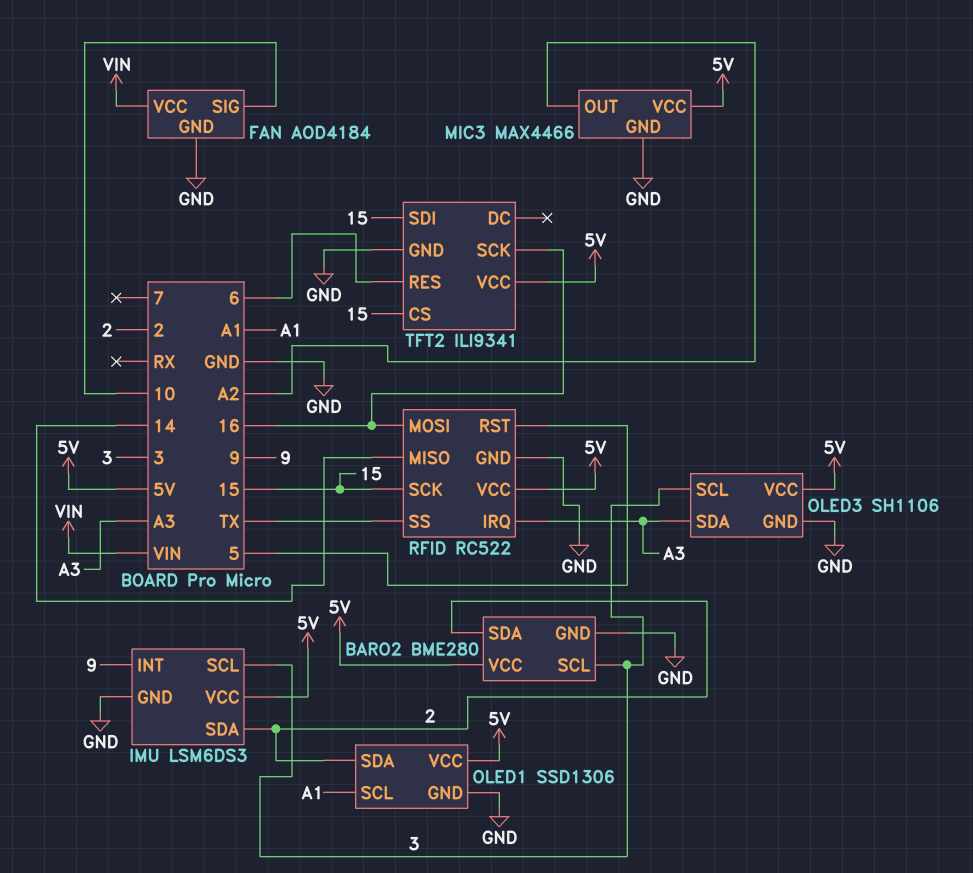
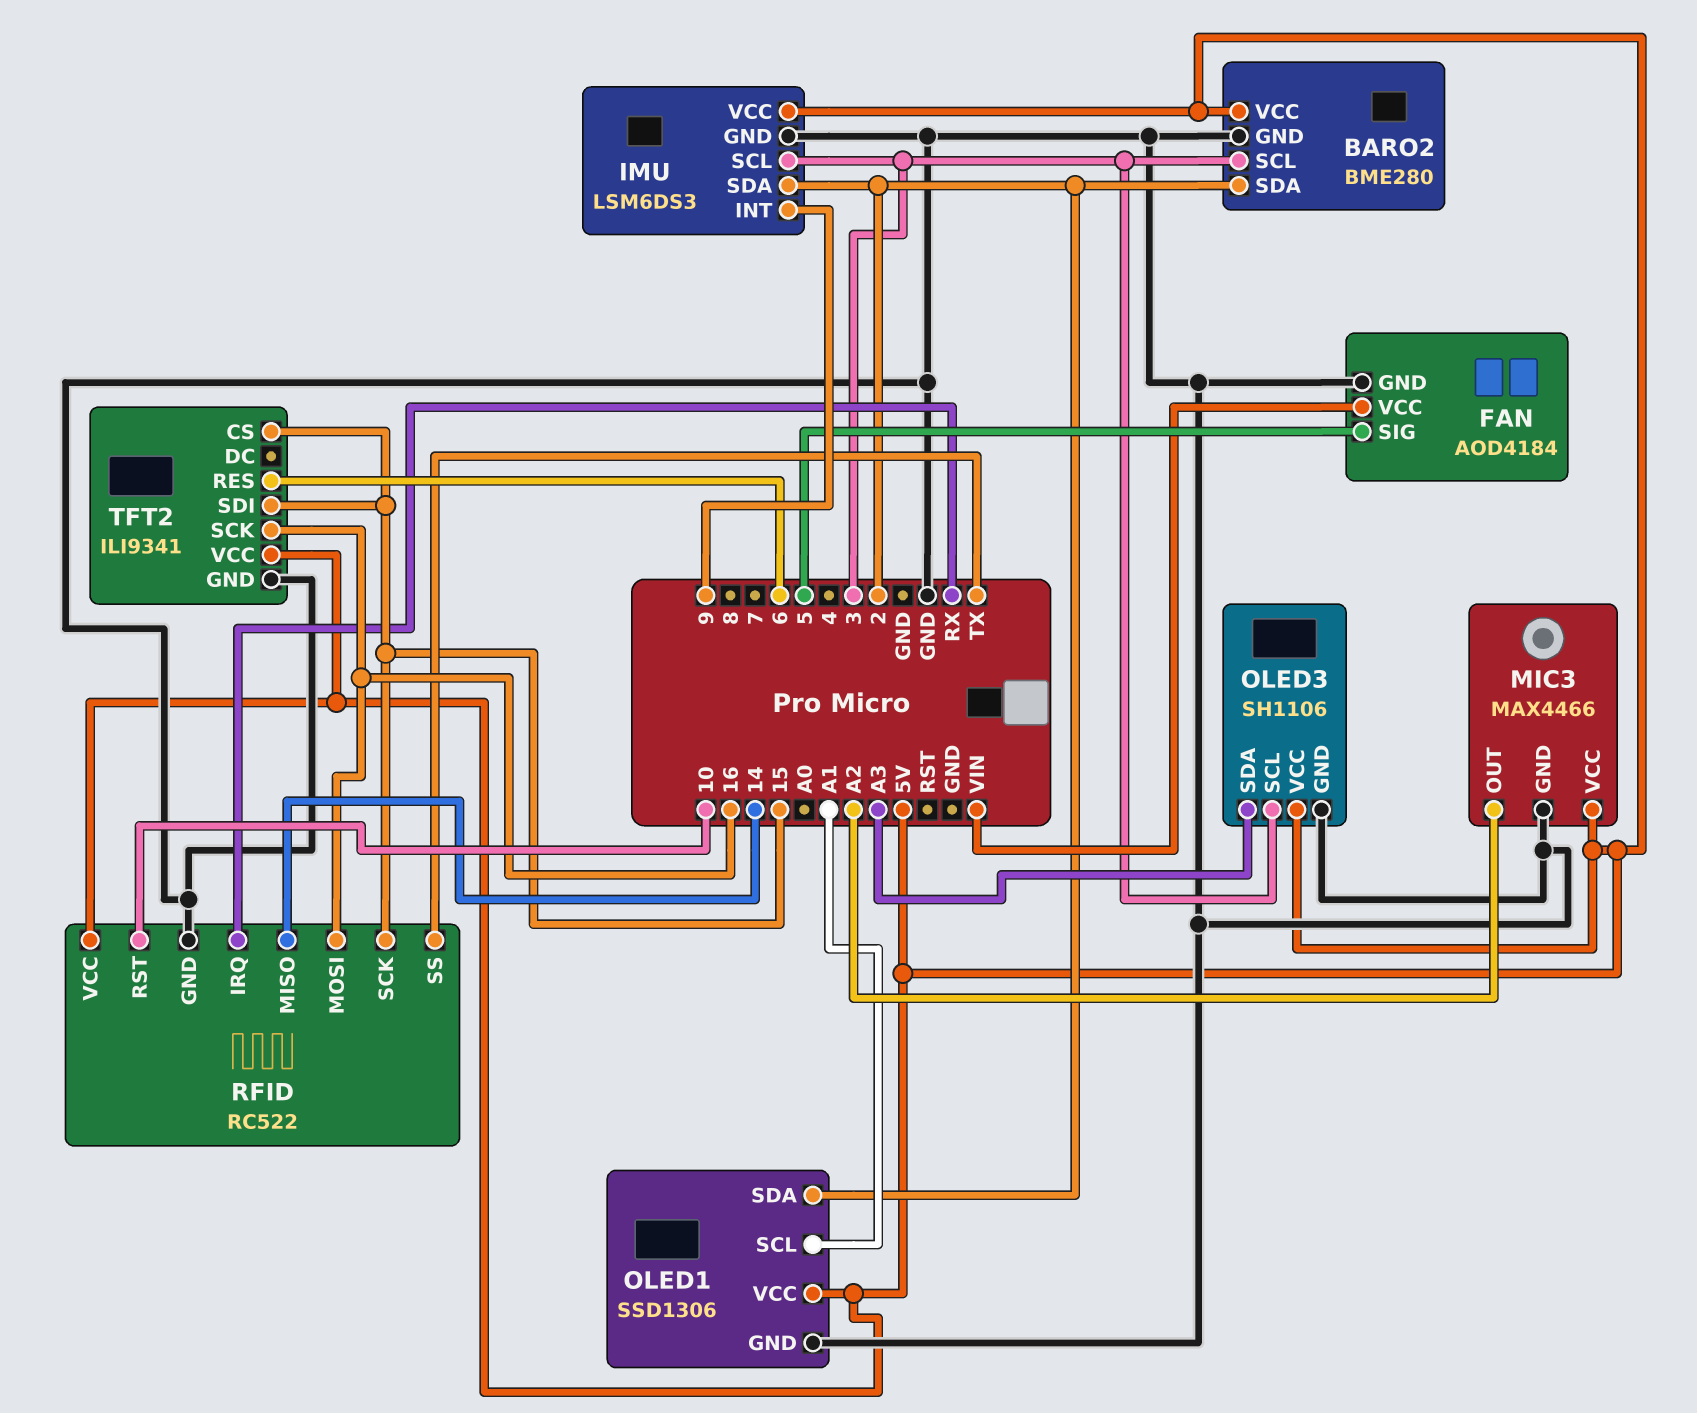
FAN pin SIG: 10 -> 5
RFID pin IRQ: A3 -> RX
RFID pin RST: 5 -> 10

